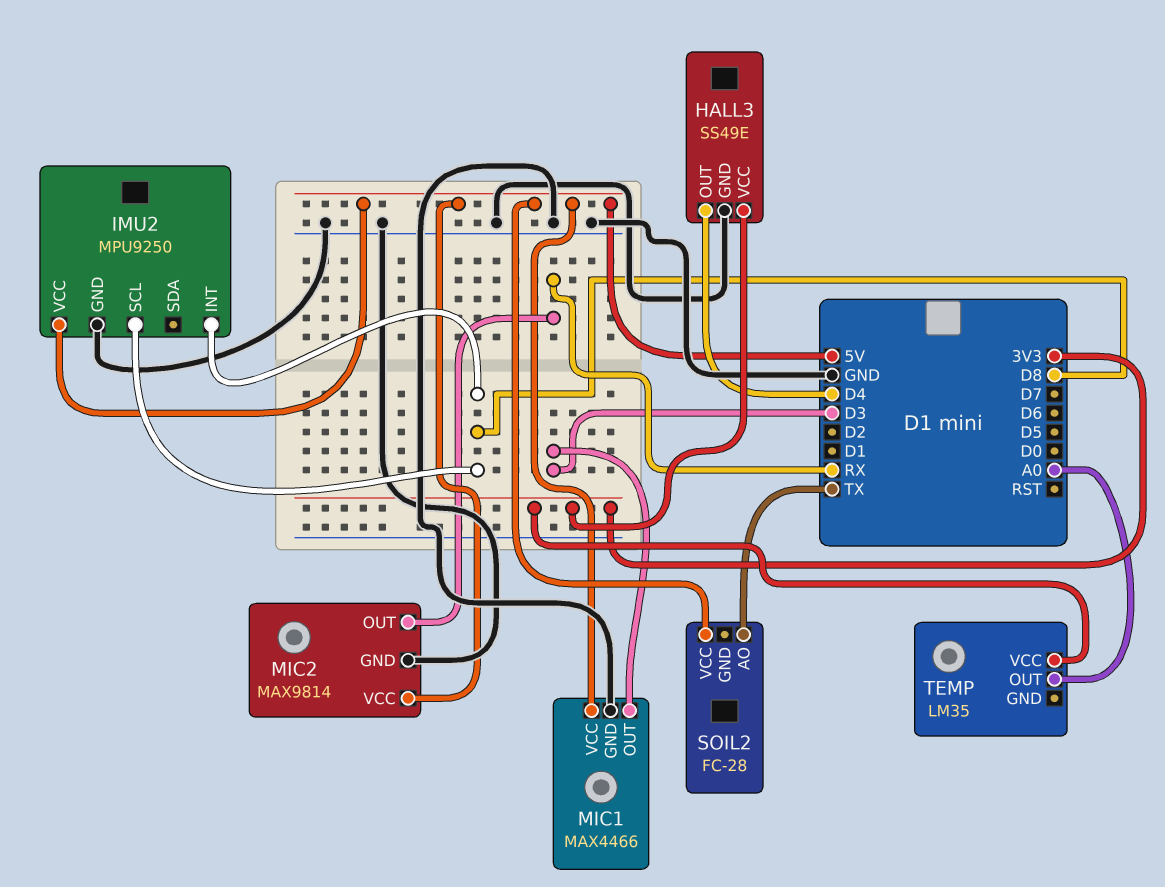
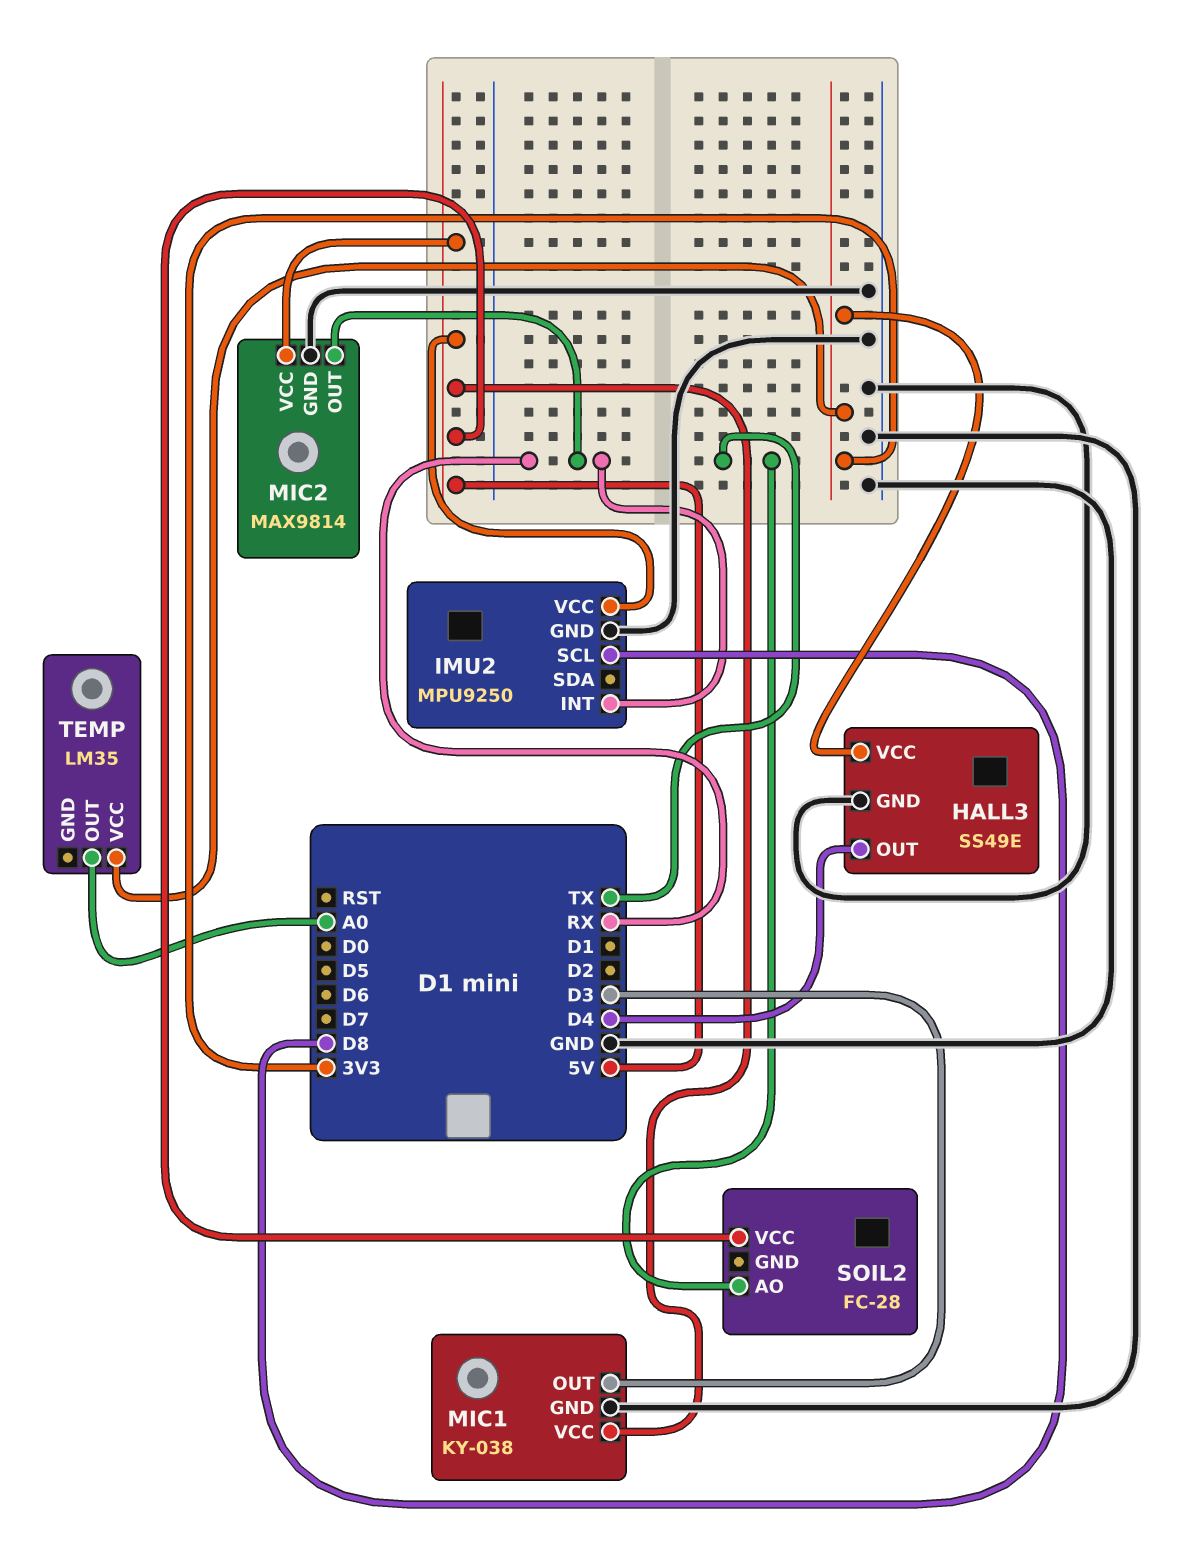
IMU2 pin INT: D8 -> RX
MIC1: MAX4466 -> KY-038

